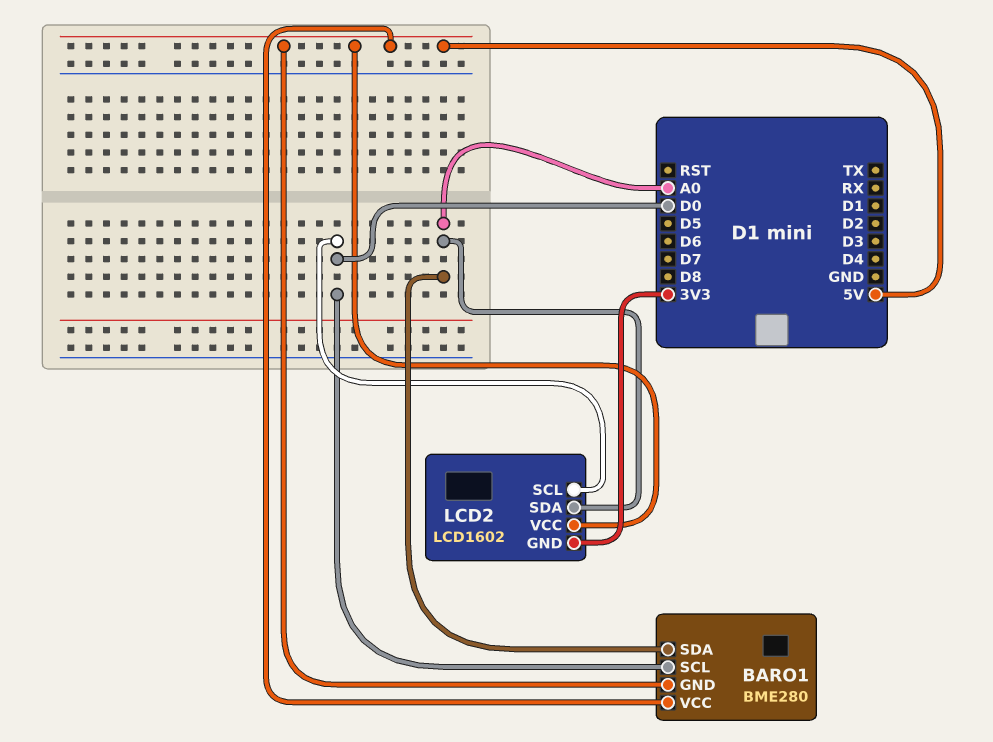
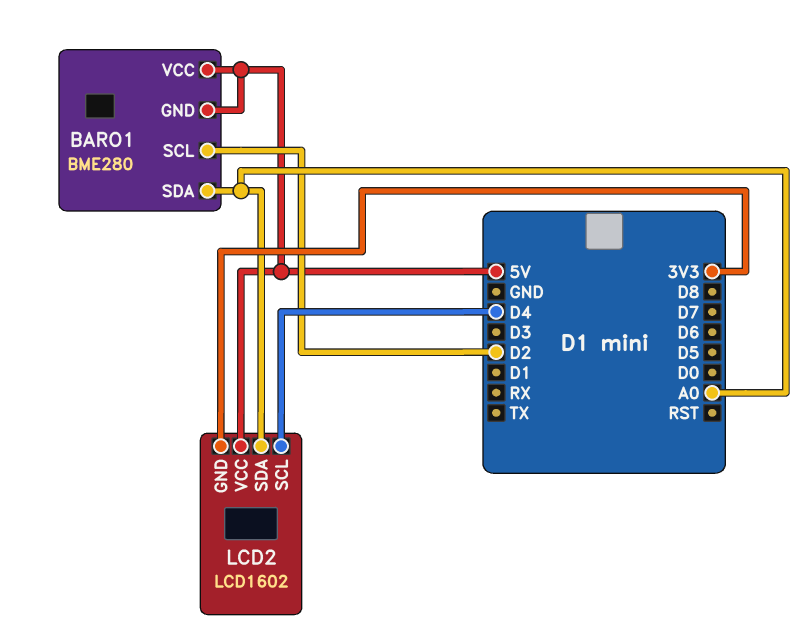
BARO1 pin SCL: D0 -> D2
LCD2 pin SCL: D0 -> D4

